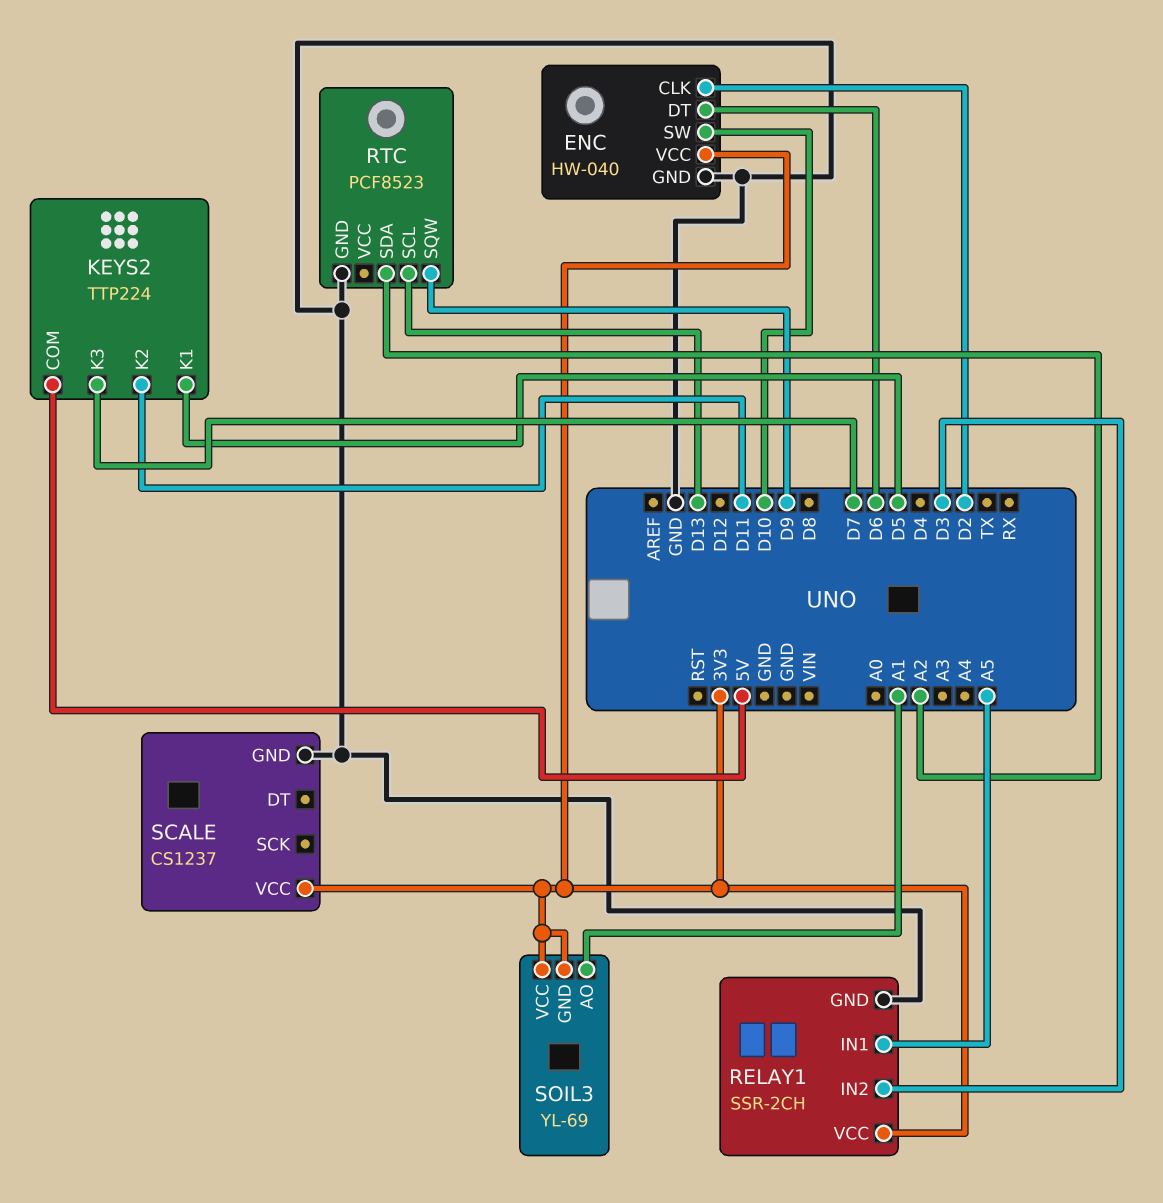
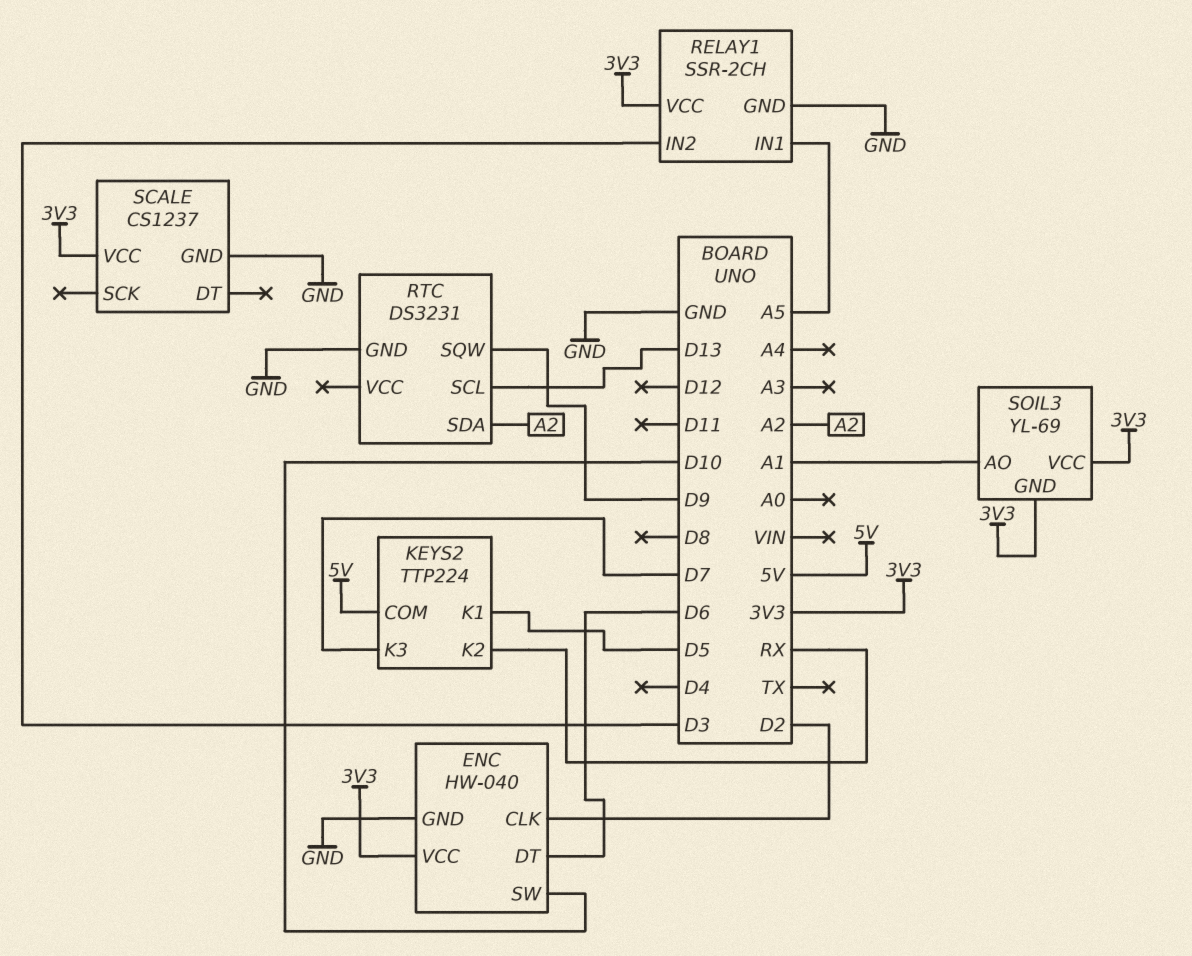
KEYS2 pin K2: D11 -> RX
RTC: PCF8523 -> DS3231

